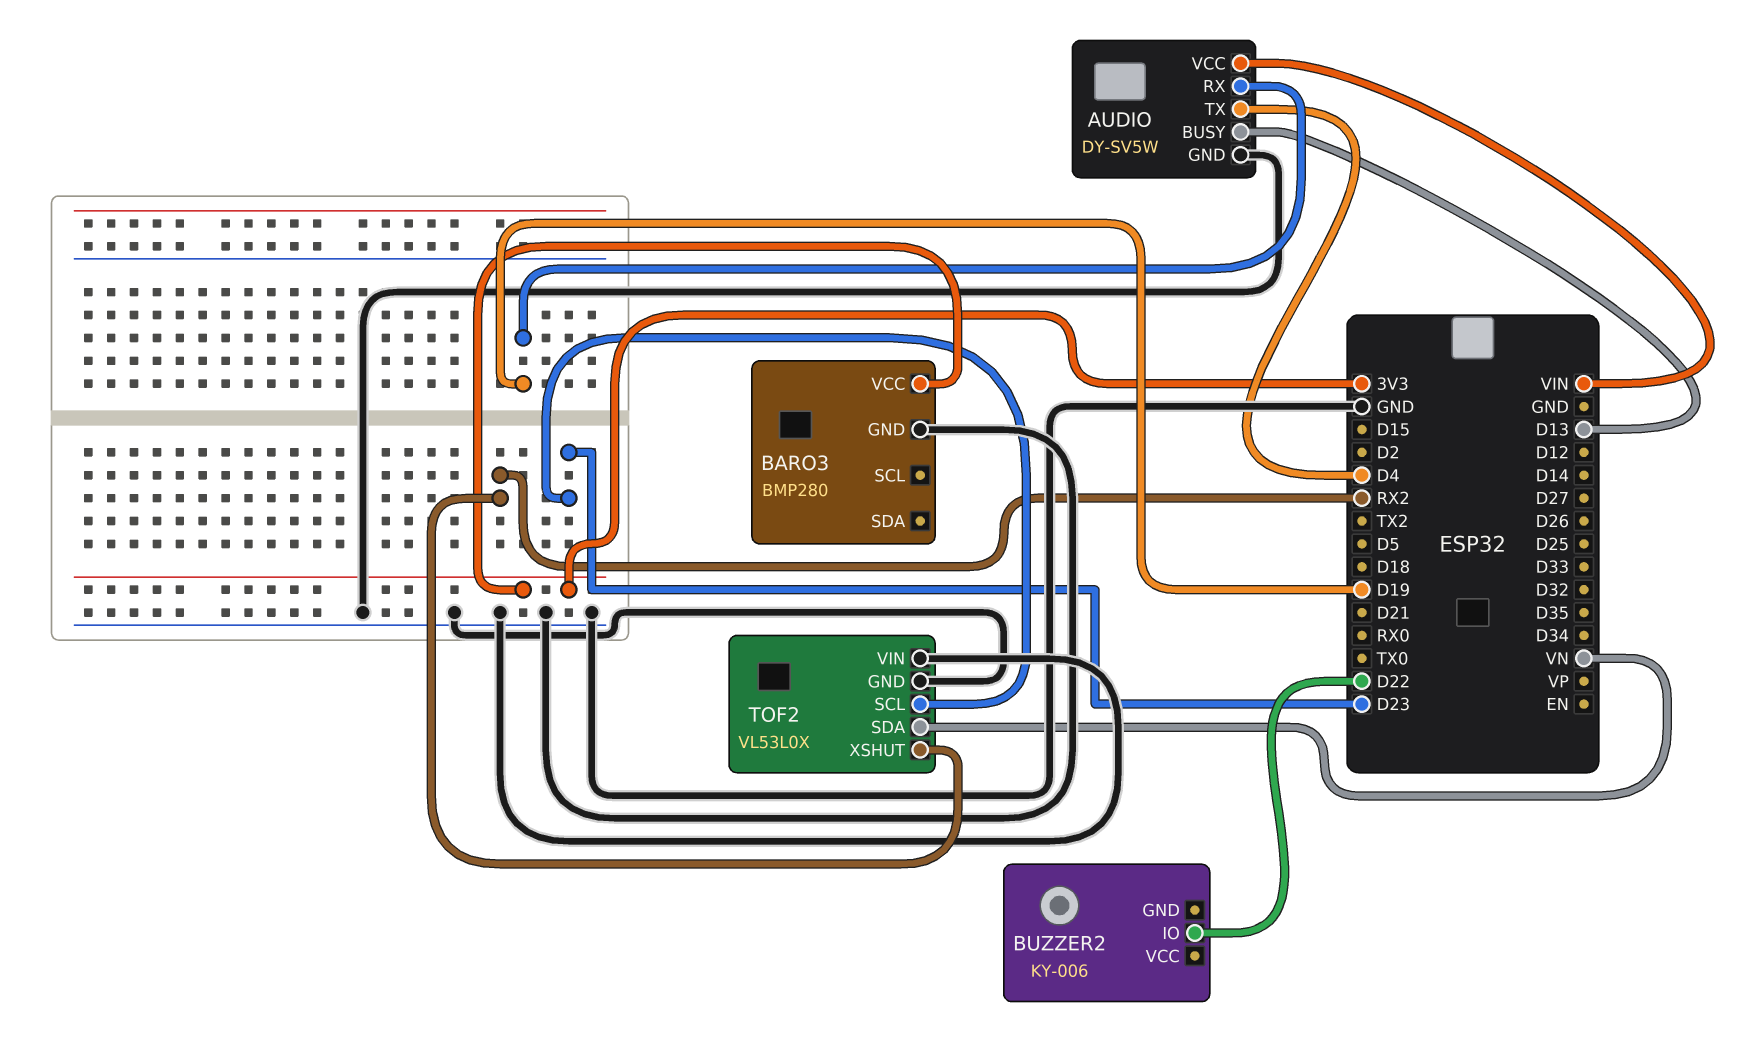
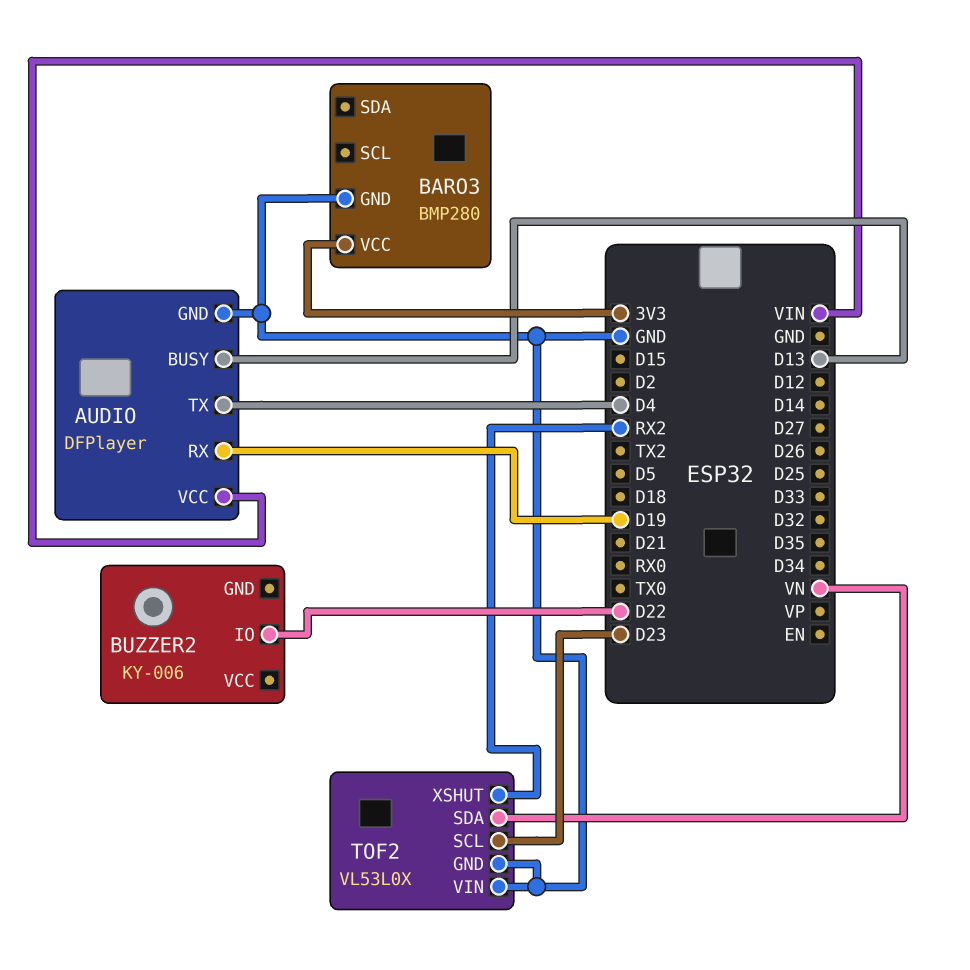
AUDIO: DY-SV5W -> DFPlayer

